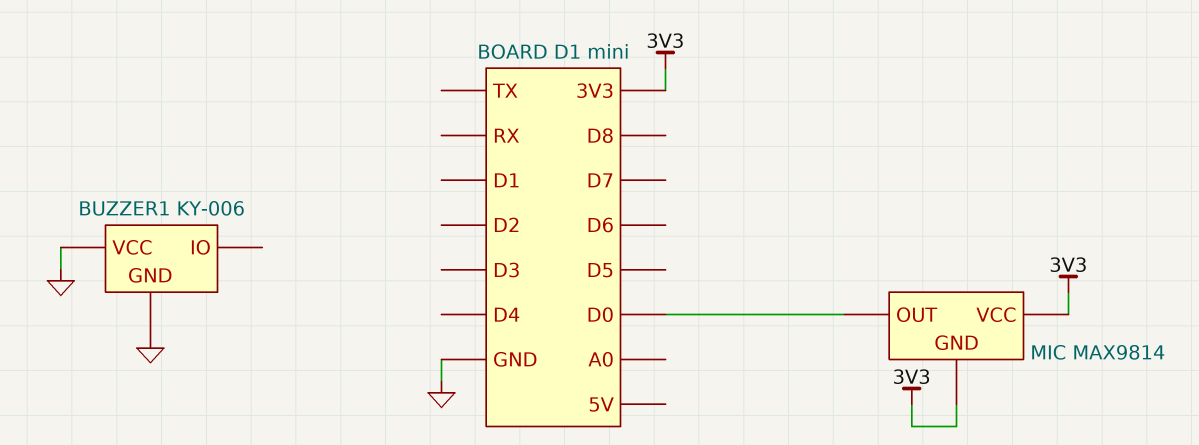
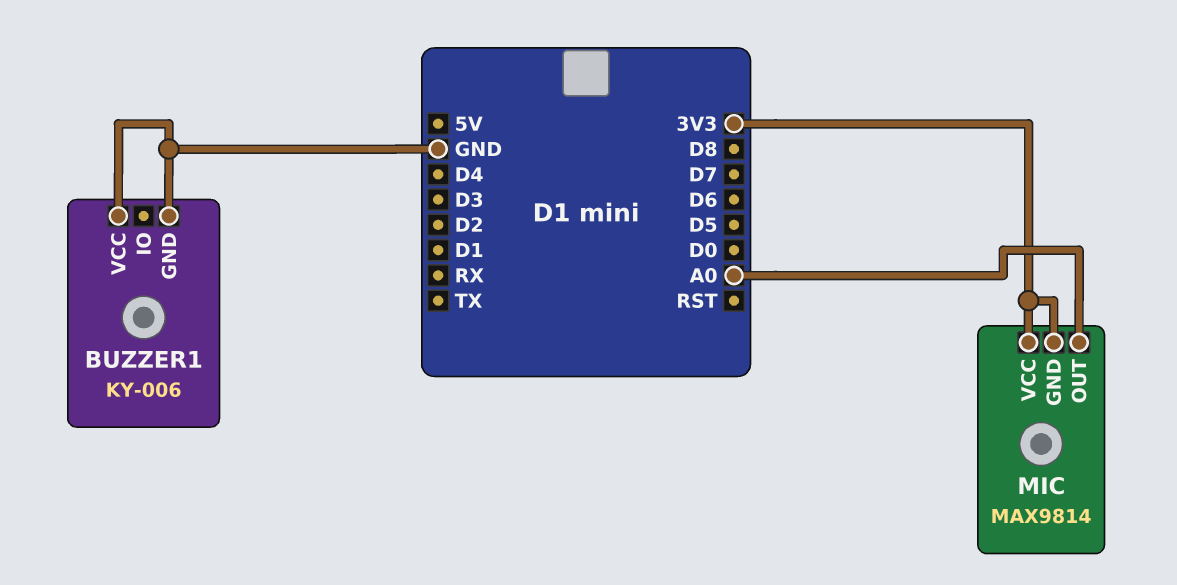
MIC pin OUT: D0 -> A0

